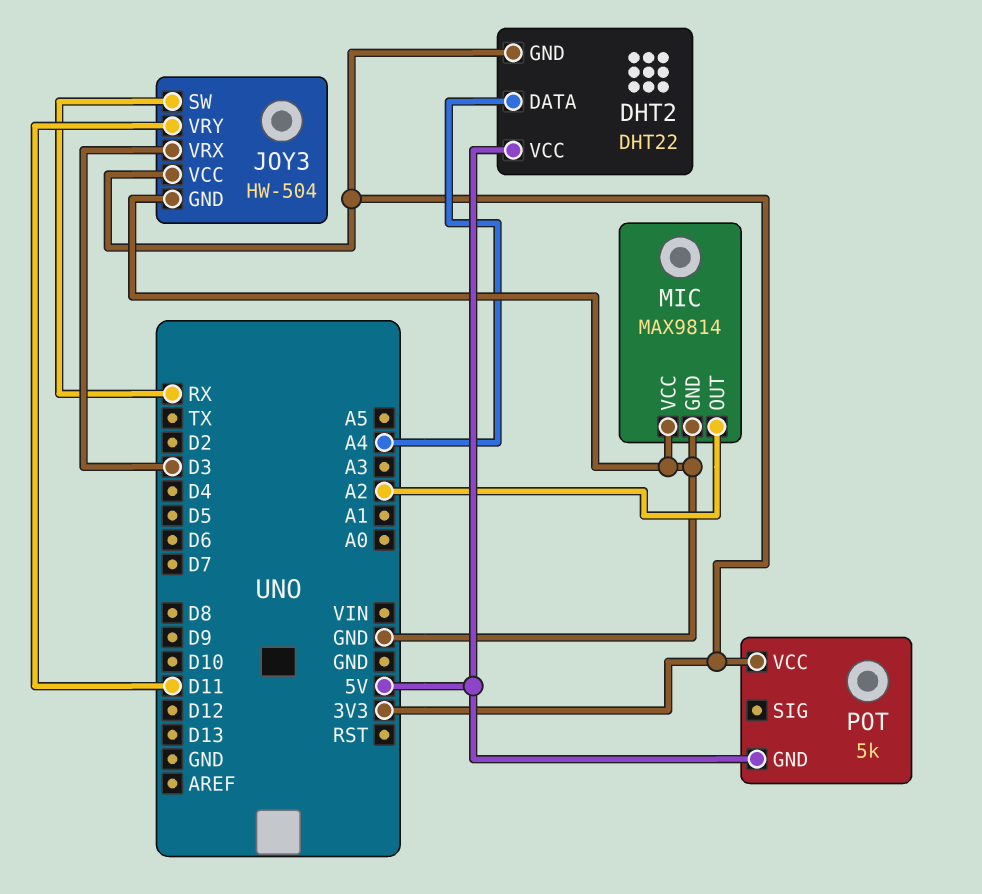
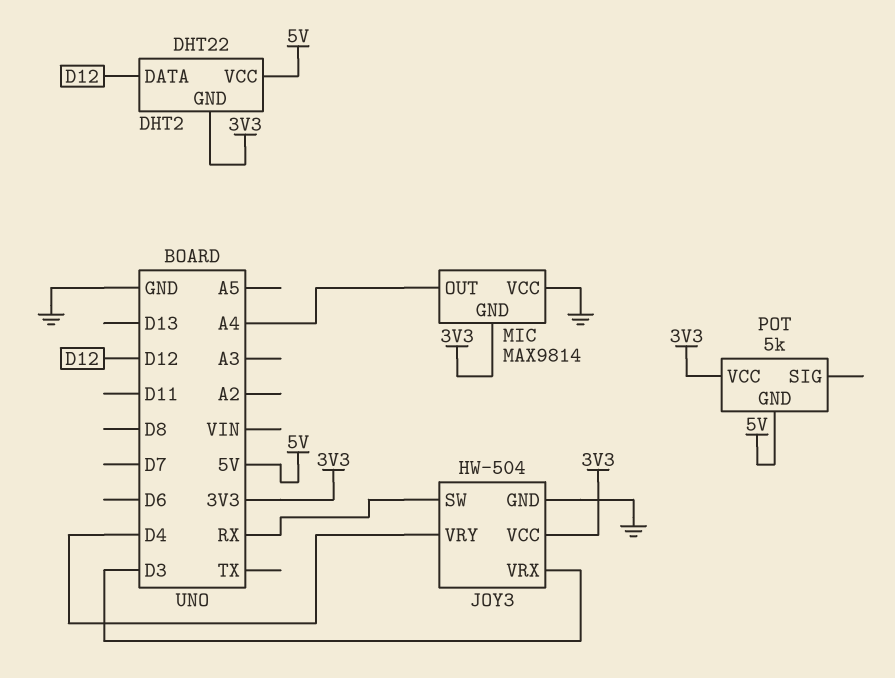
DHT2 pin DATA: A4 -> D12
JOY3 pin VRY: D11 -> D4
MIC pin GND: GND -> 3V3
MIC pin OUT: A2 -> A4

